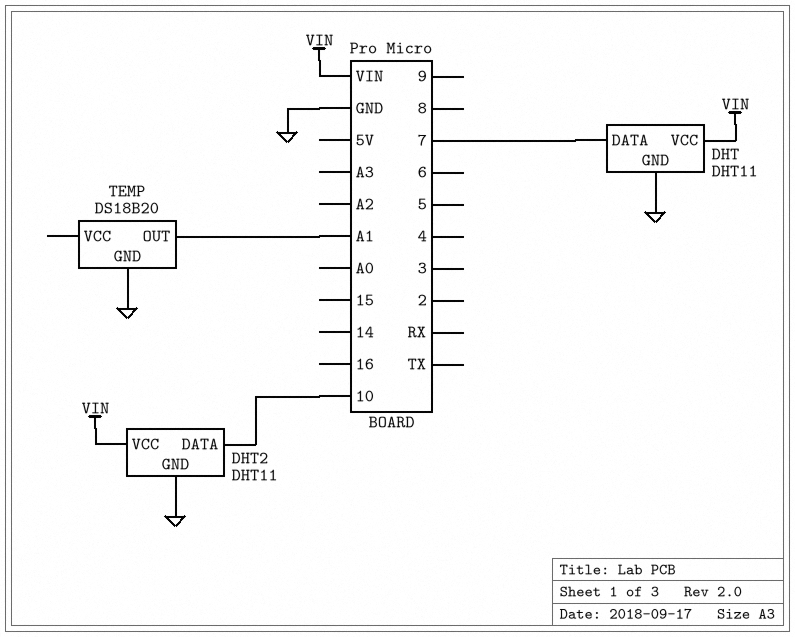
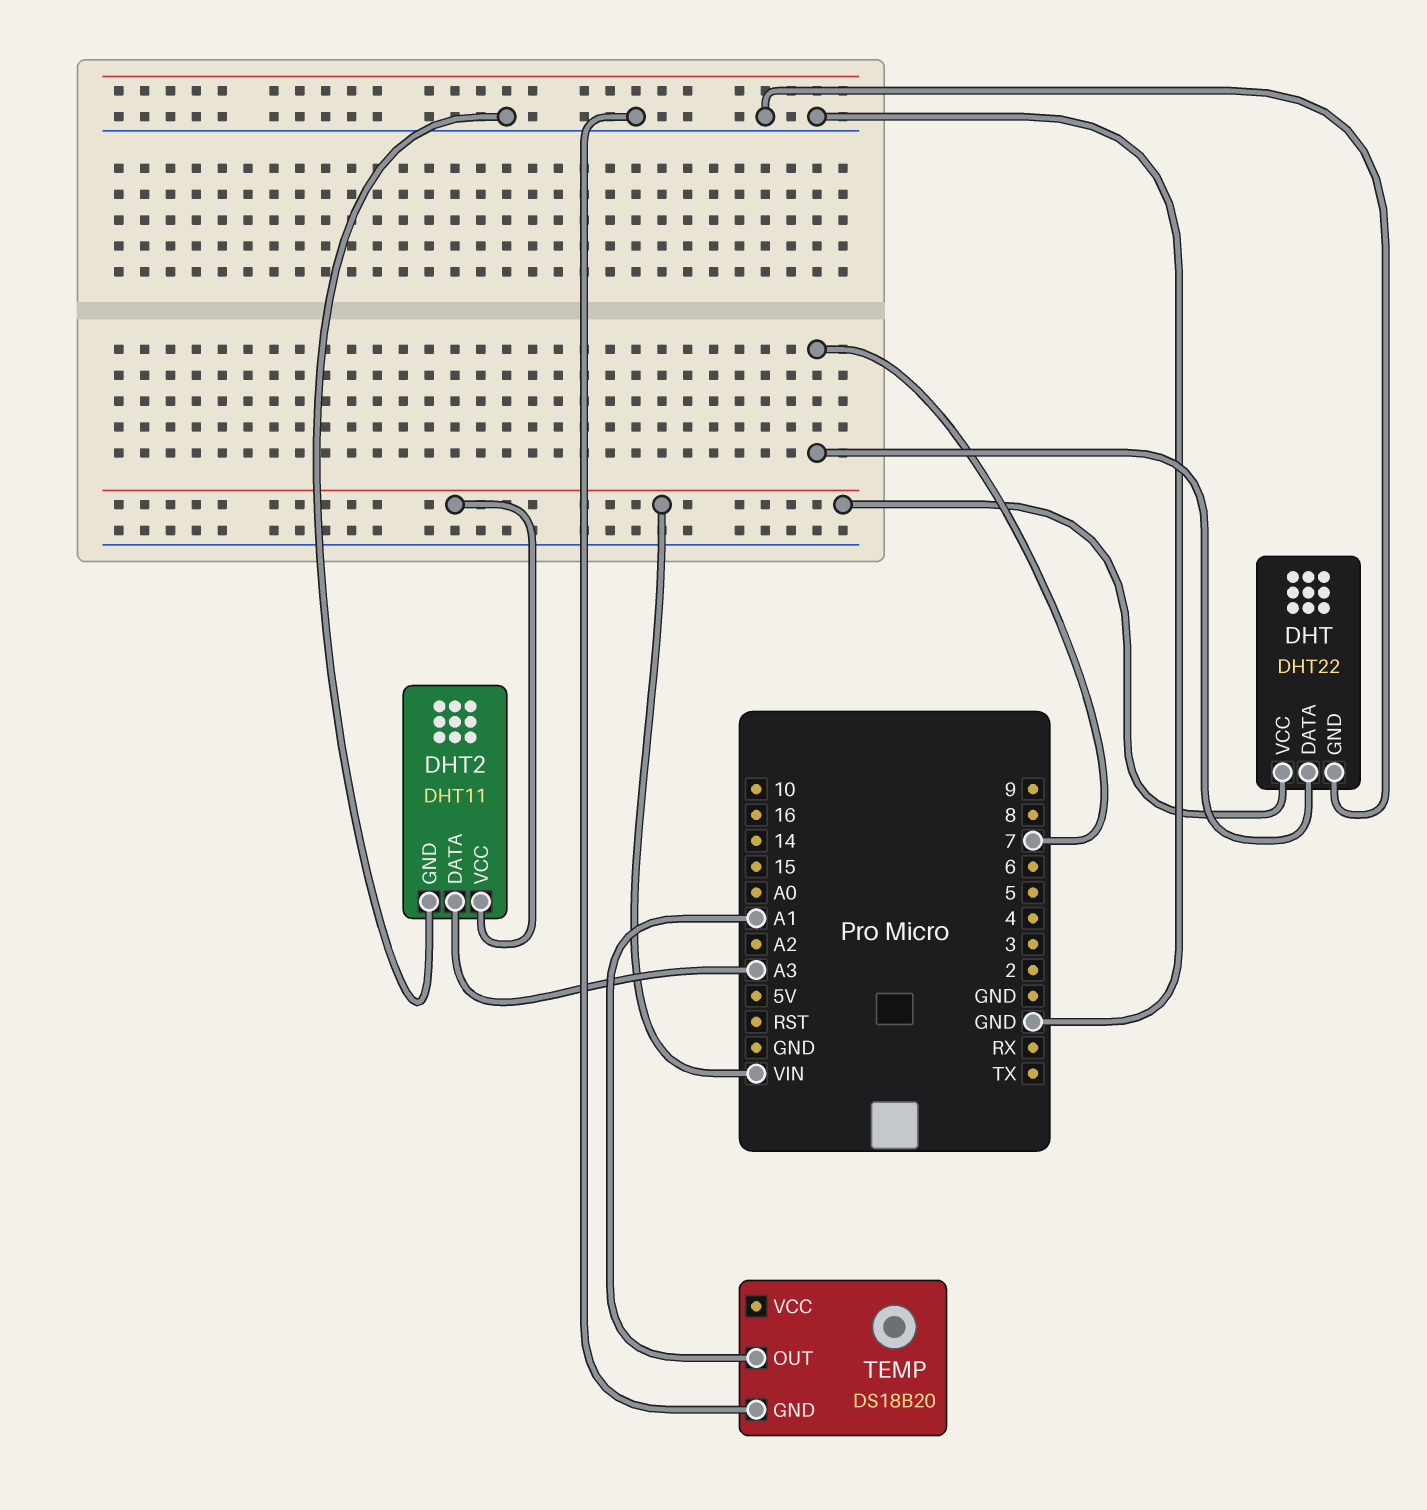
DHT: DHT11 -> DHT22
DHT2 pin DATA: 10 -> A3

